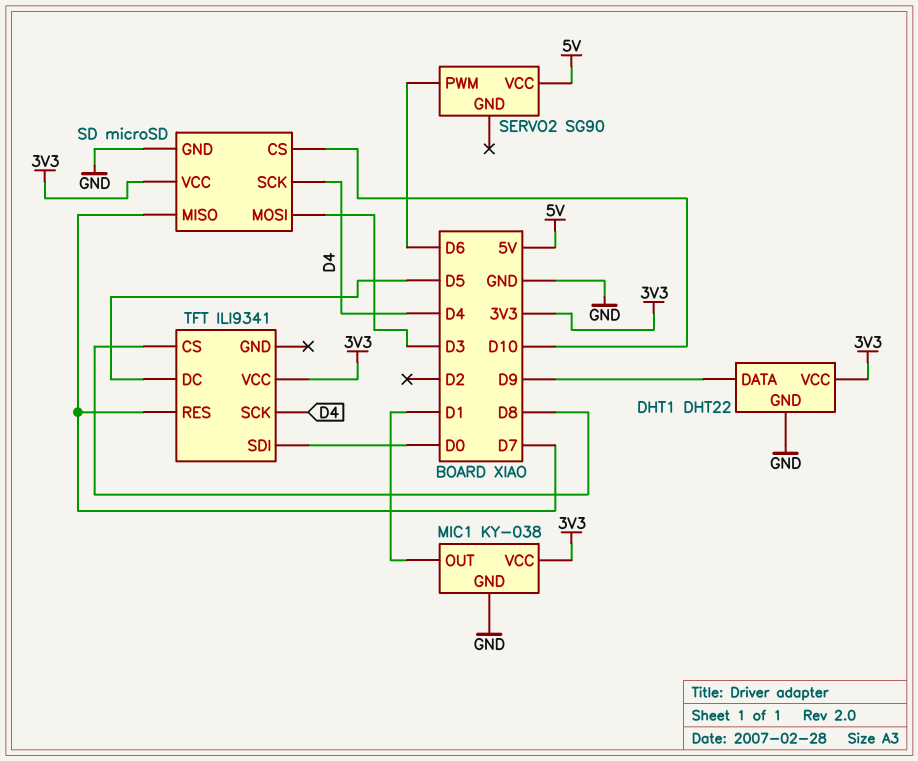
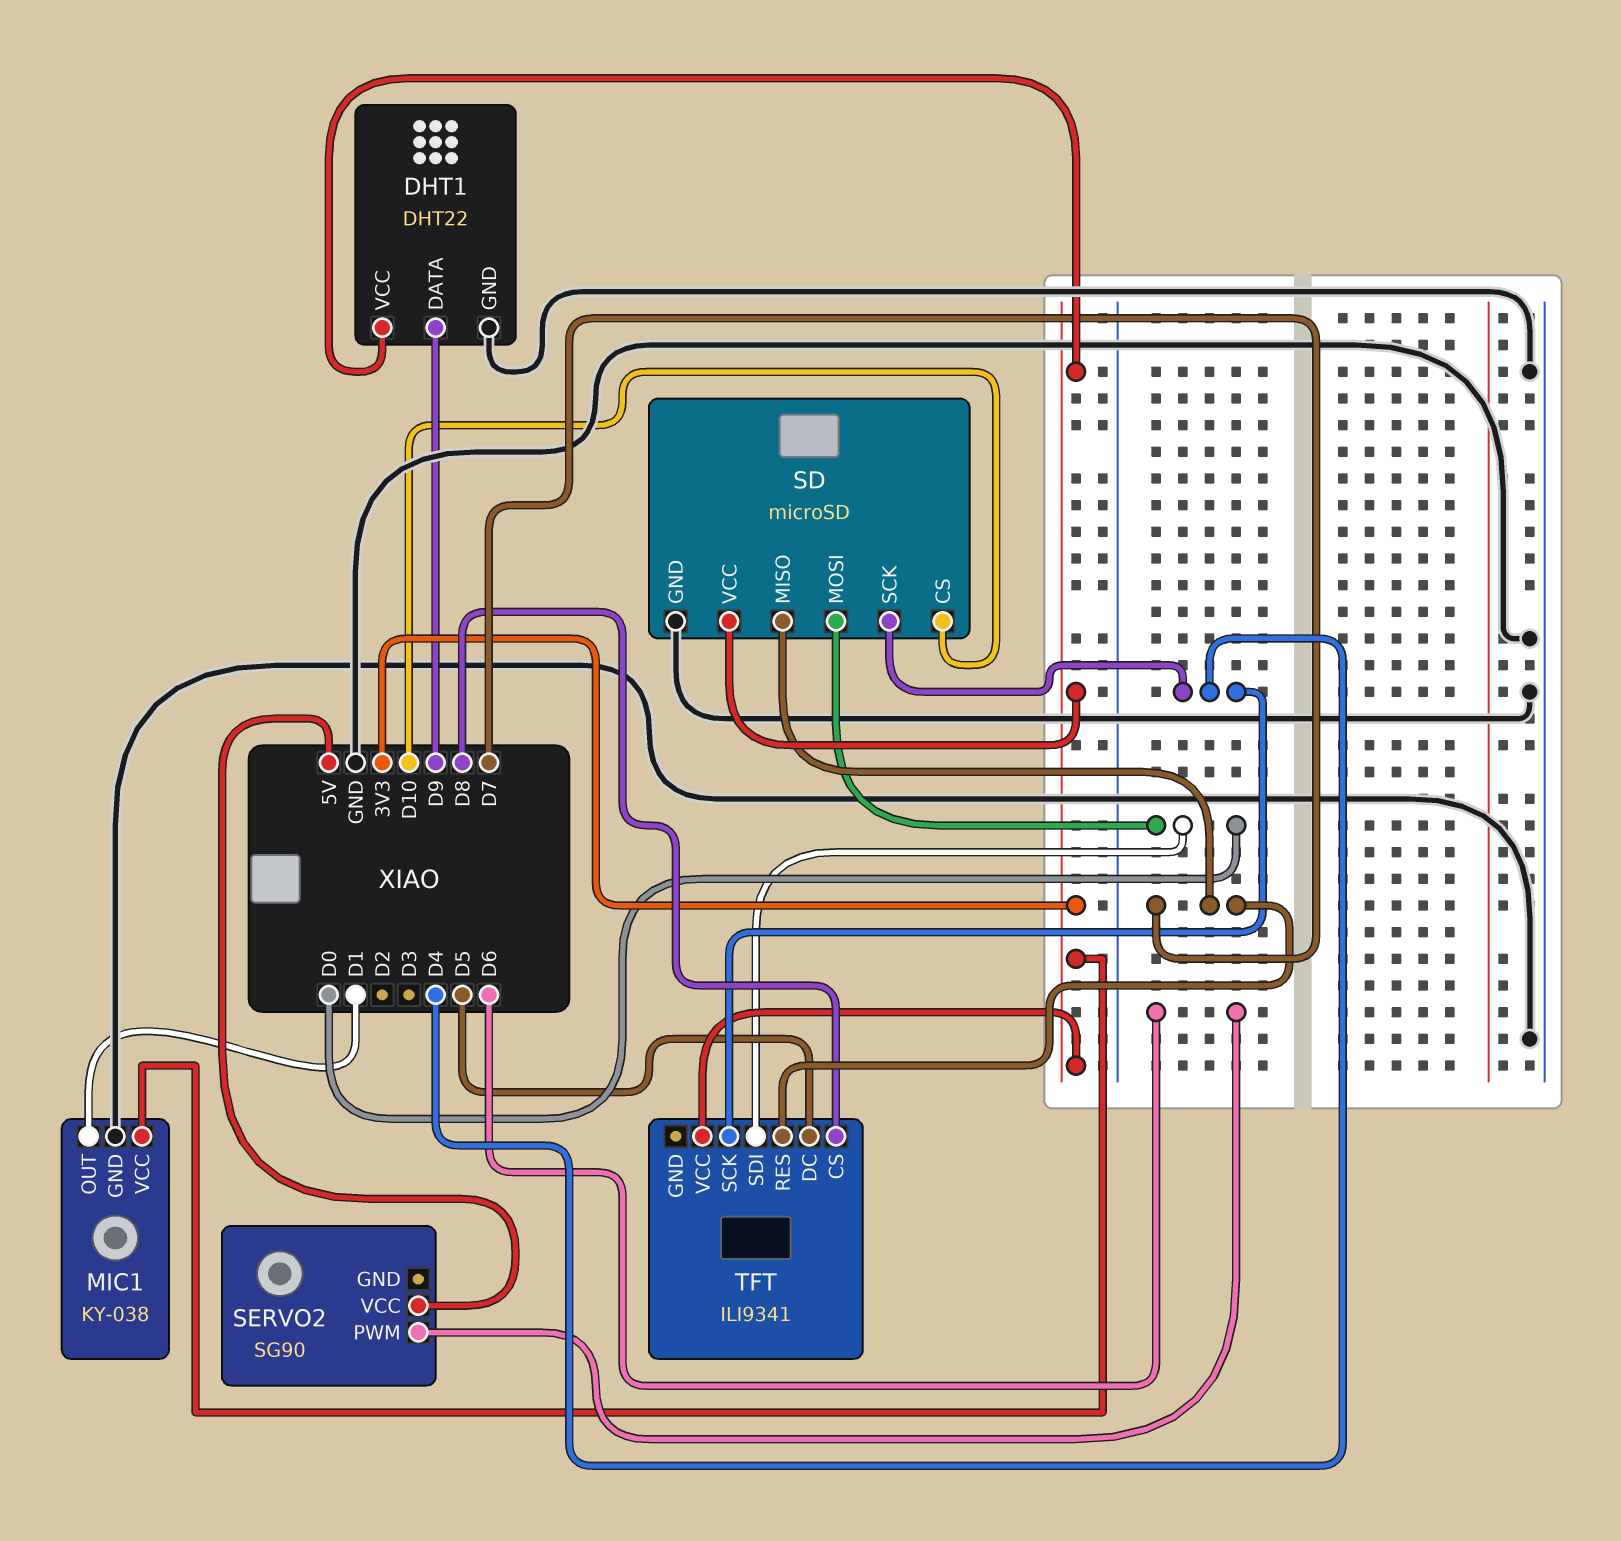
SD pin MOSI: D3 -> D0

